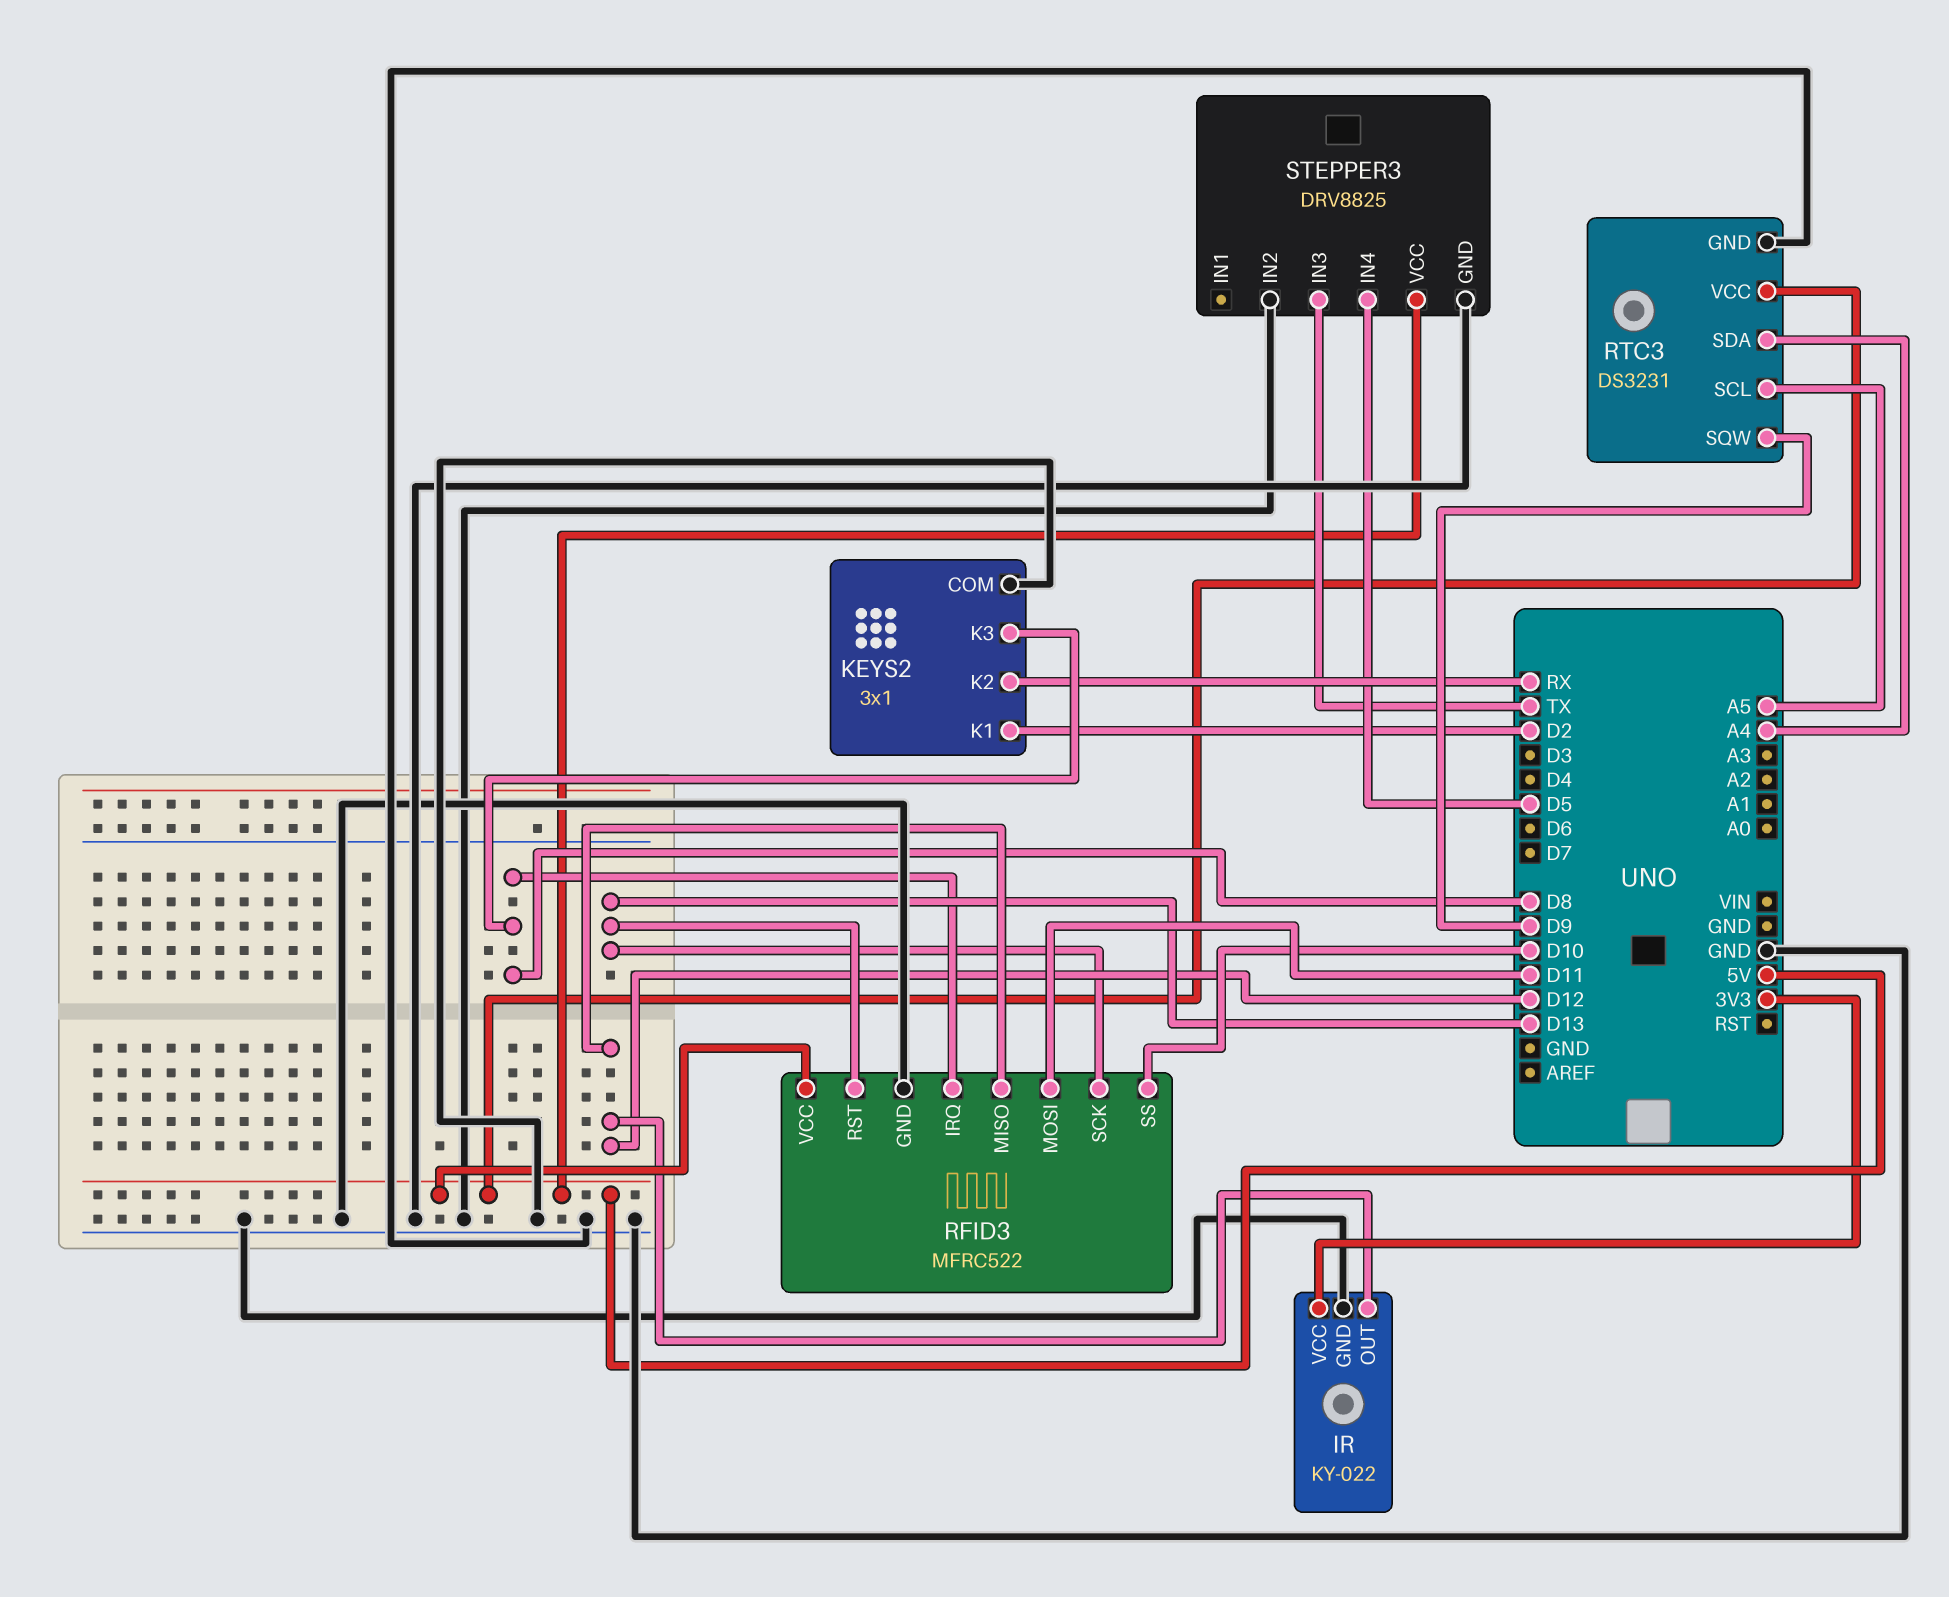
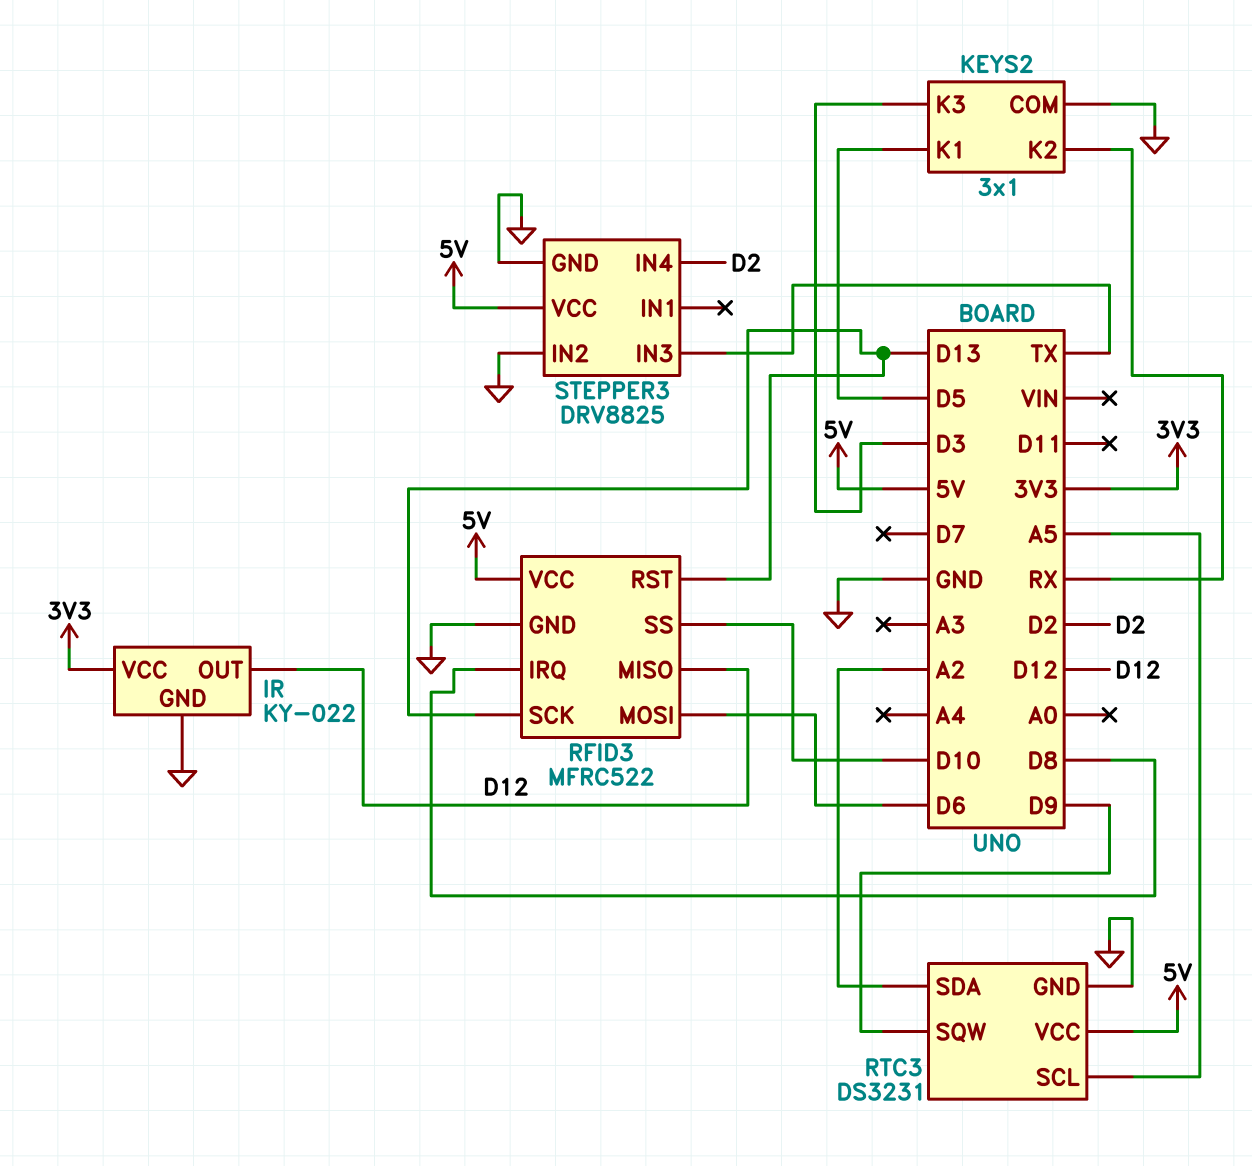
KEYS2 pin K1: D2 -> D5
KEYS2 pin K3: D8 -> D3
RFID3 pin MOSI: D11 -> D6
RTC3 pin SDA: A4 -> A2
STEPPER3 pin IN4: D5 -> D2

